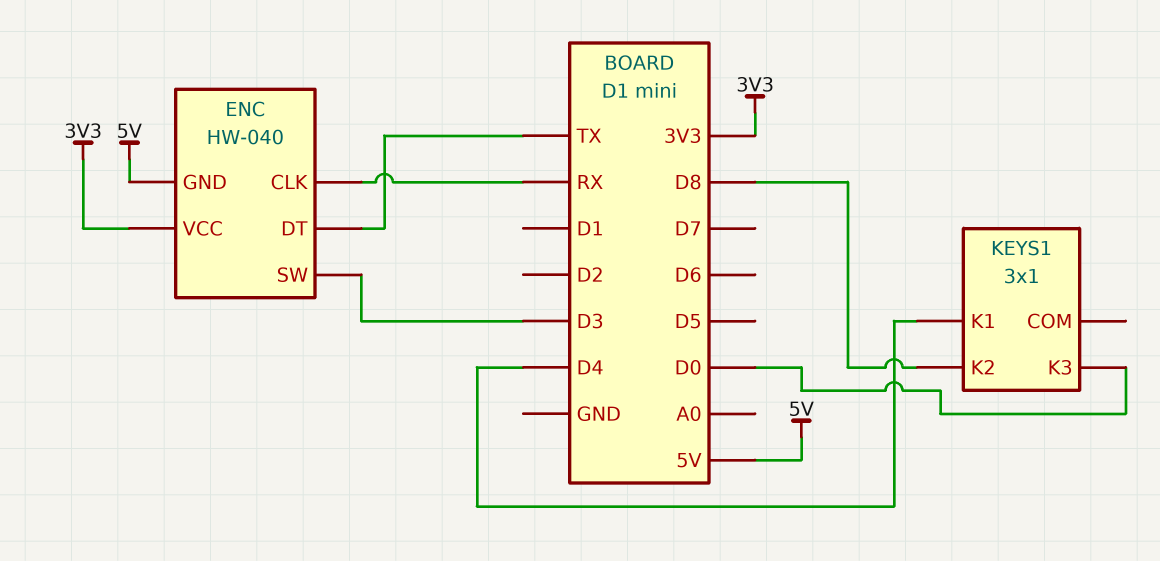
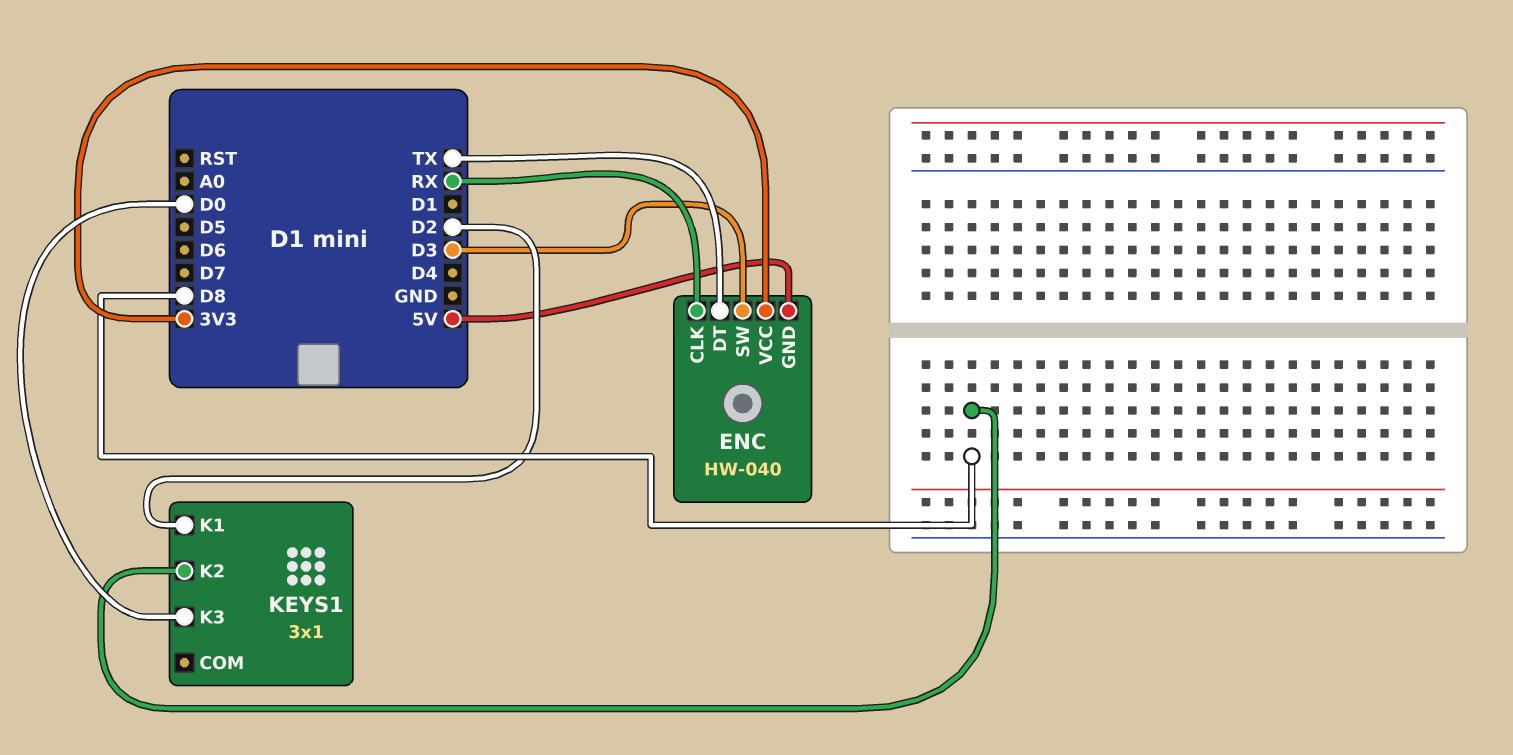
KEYS1 pin K1: D4 -> D2

